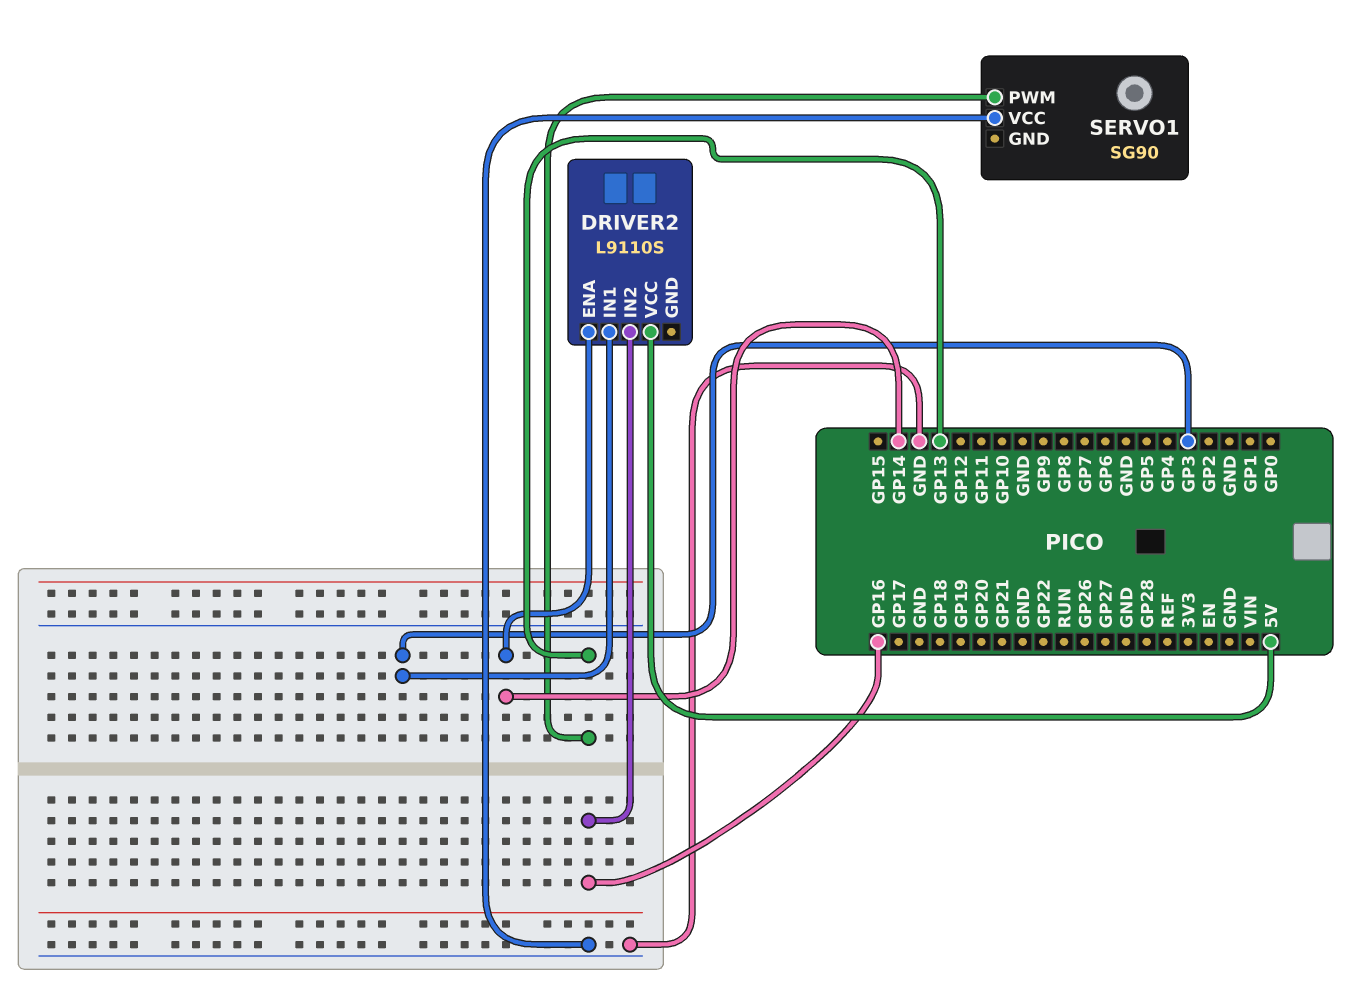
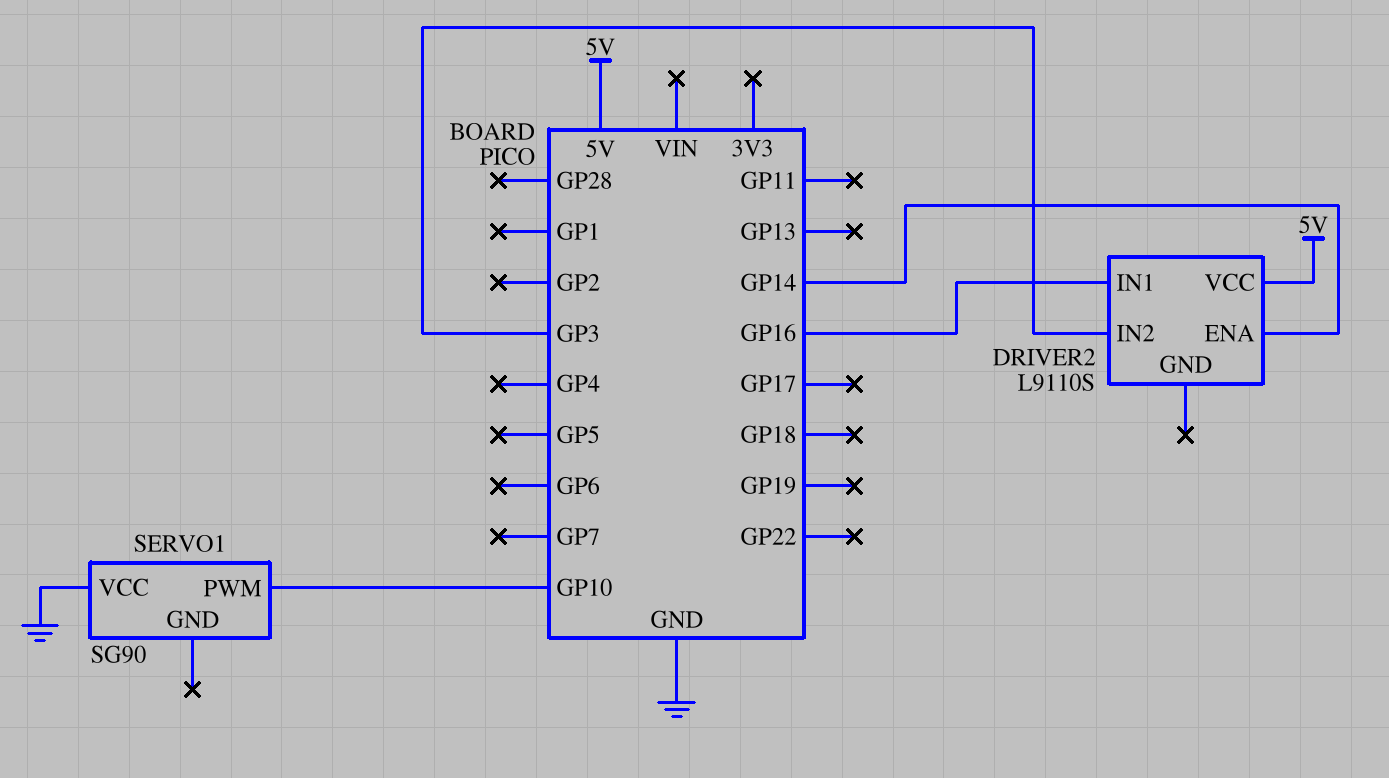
DRIVER2 pin IN1: GP3 -> GP16
DRIVER2 pin IN2: GP16 -> GP3
SERVO1 pin PWM: GP13 -> GP10

